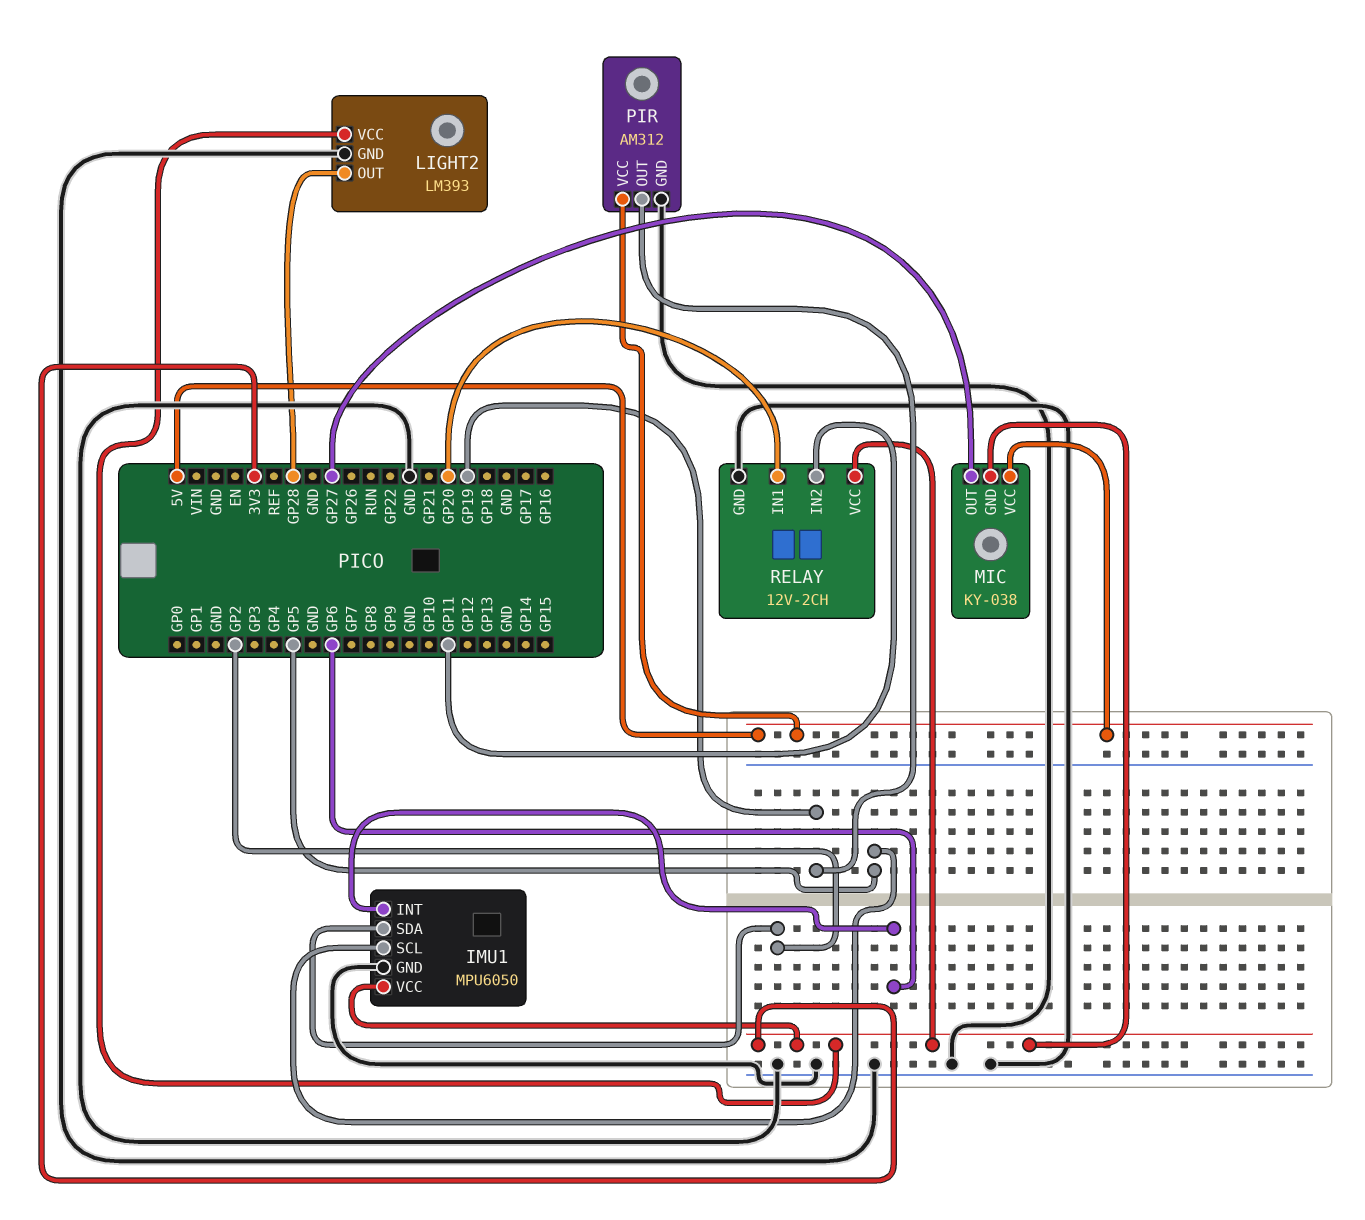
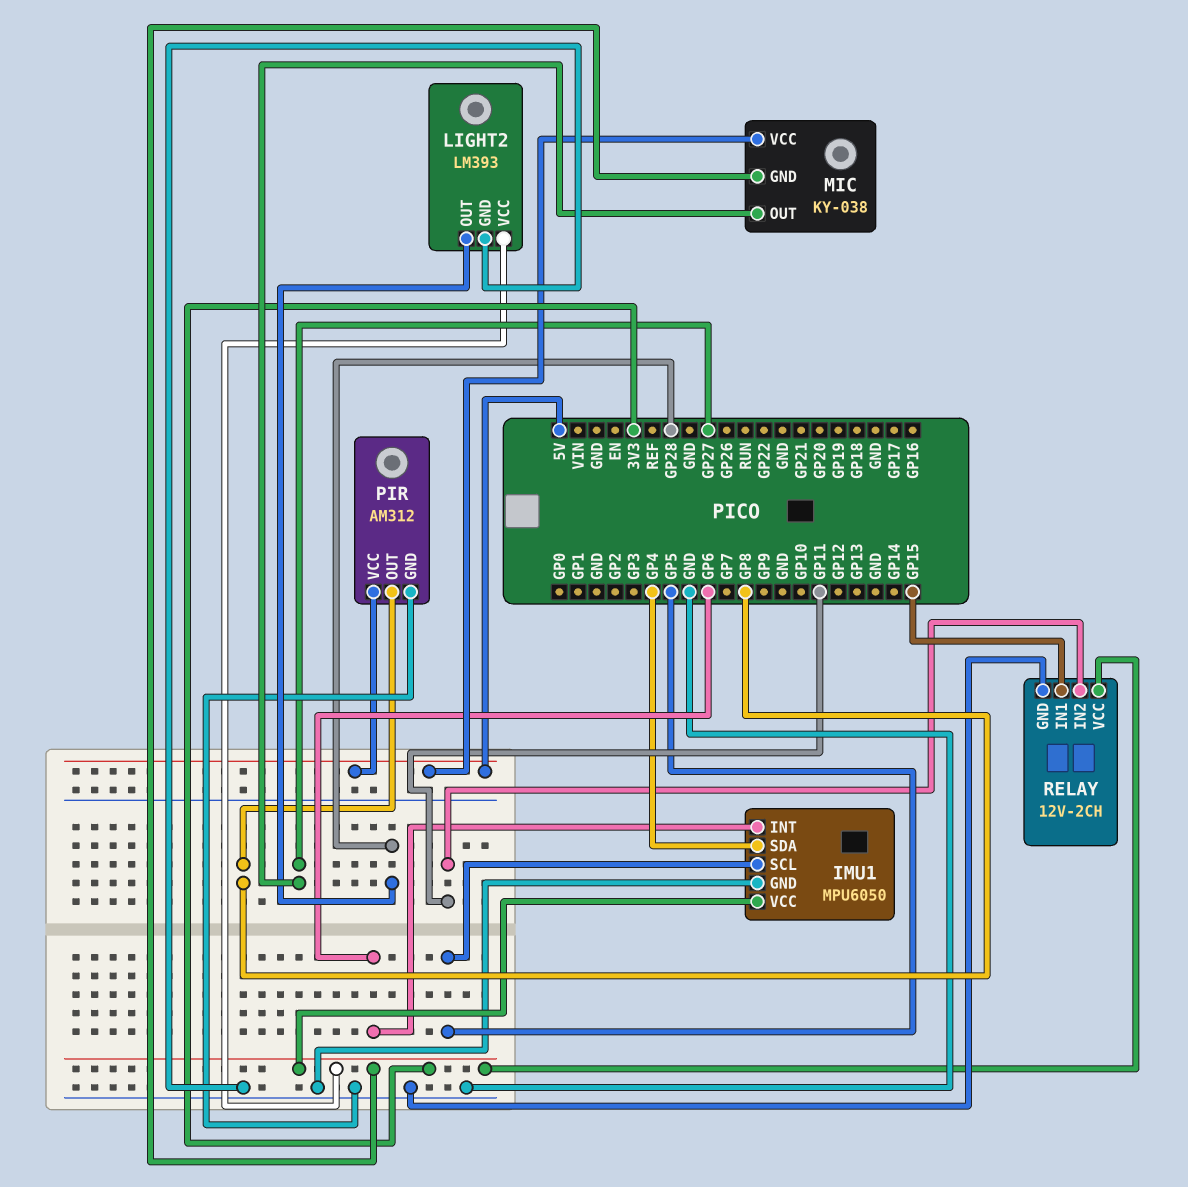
IMU1 pin SDA: GP2 -> GP4
PIR pin OUT: GP19 -> GP8
RELAY pin IN1: GP20 -> GP15

